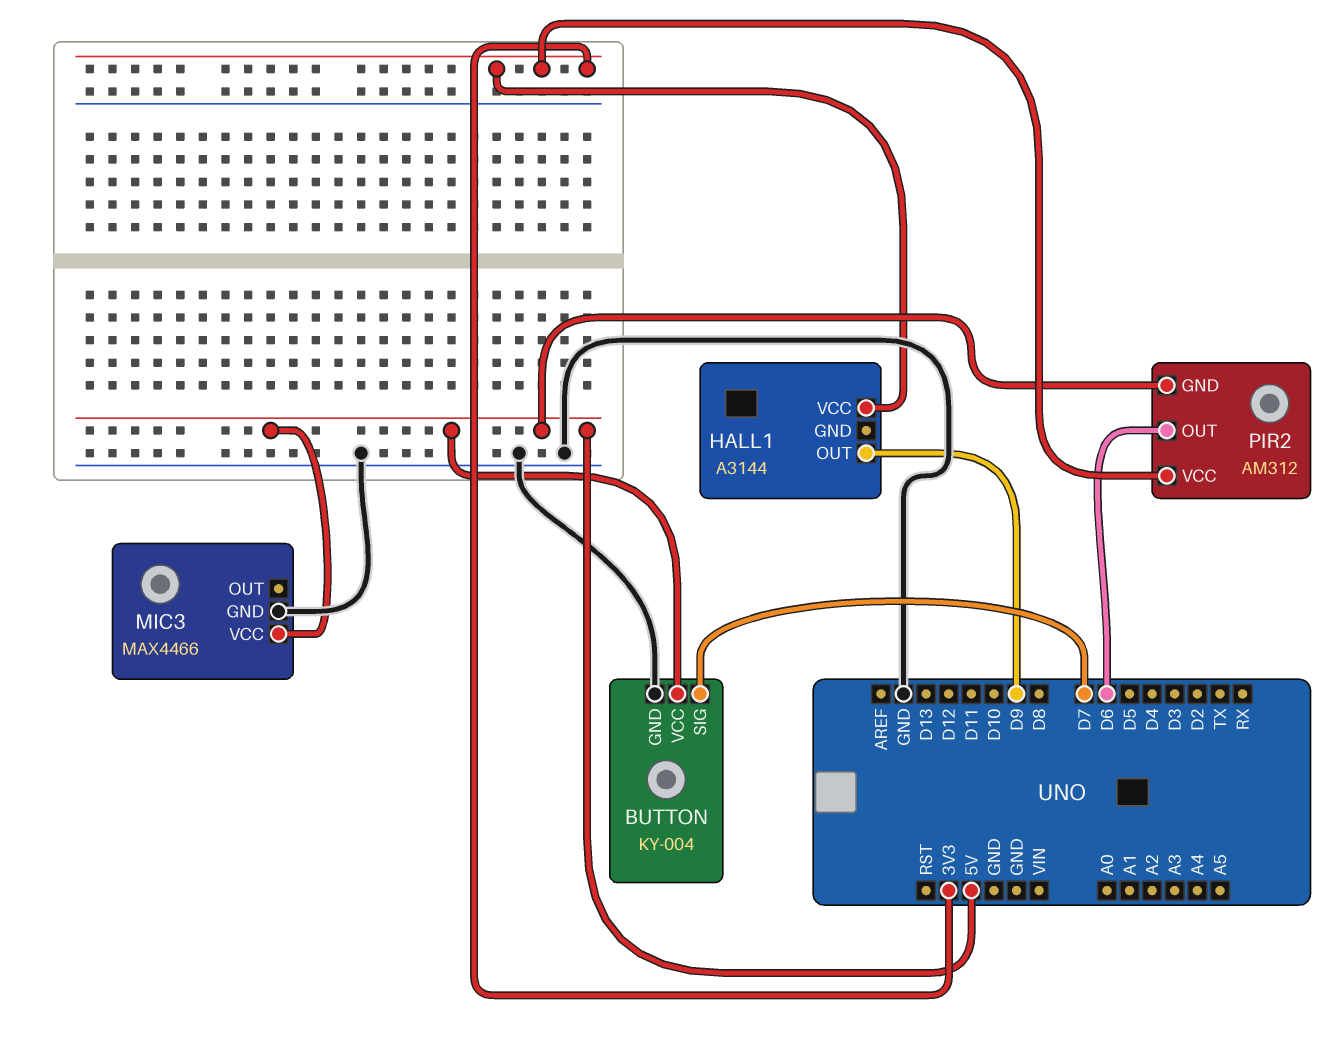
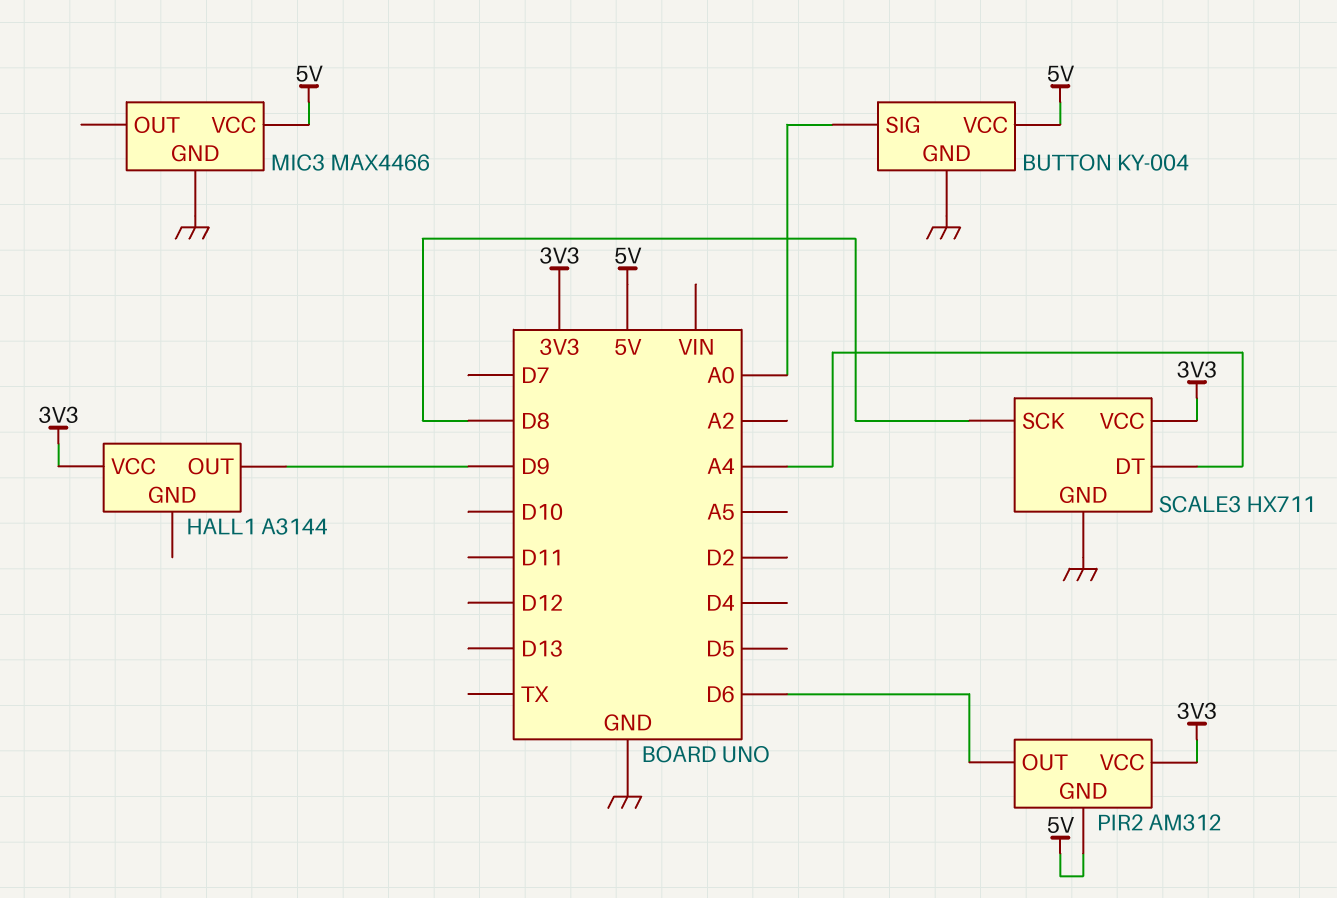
BUTTON pin SIG: D7 -> A0
SCALE3: none -> HX711
SCALE3 pin DT: none -> A4
SCALE3 pin GND: none -> GND
SCALE3 pin SCK: none -> D8
SCALE3 pin VCC: none -> 3V3

